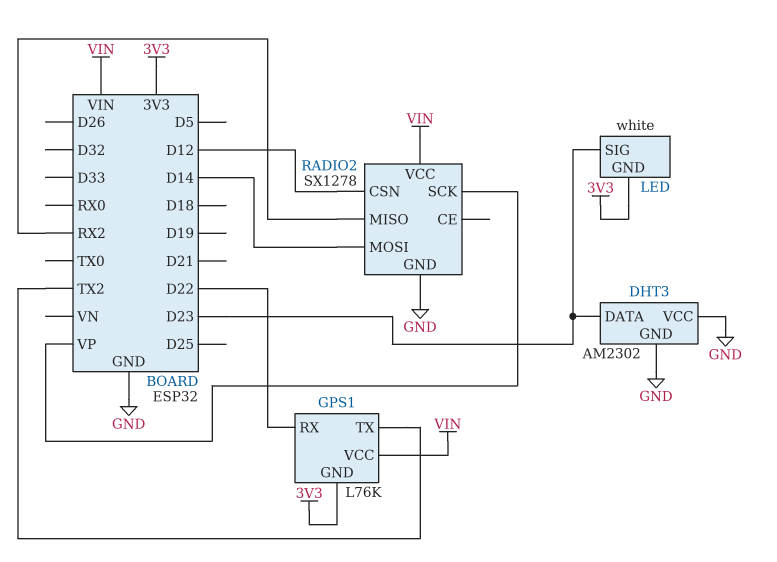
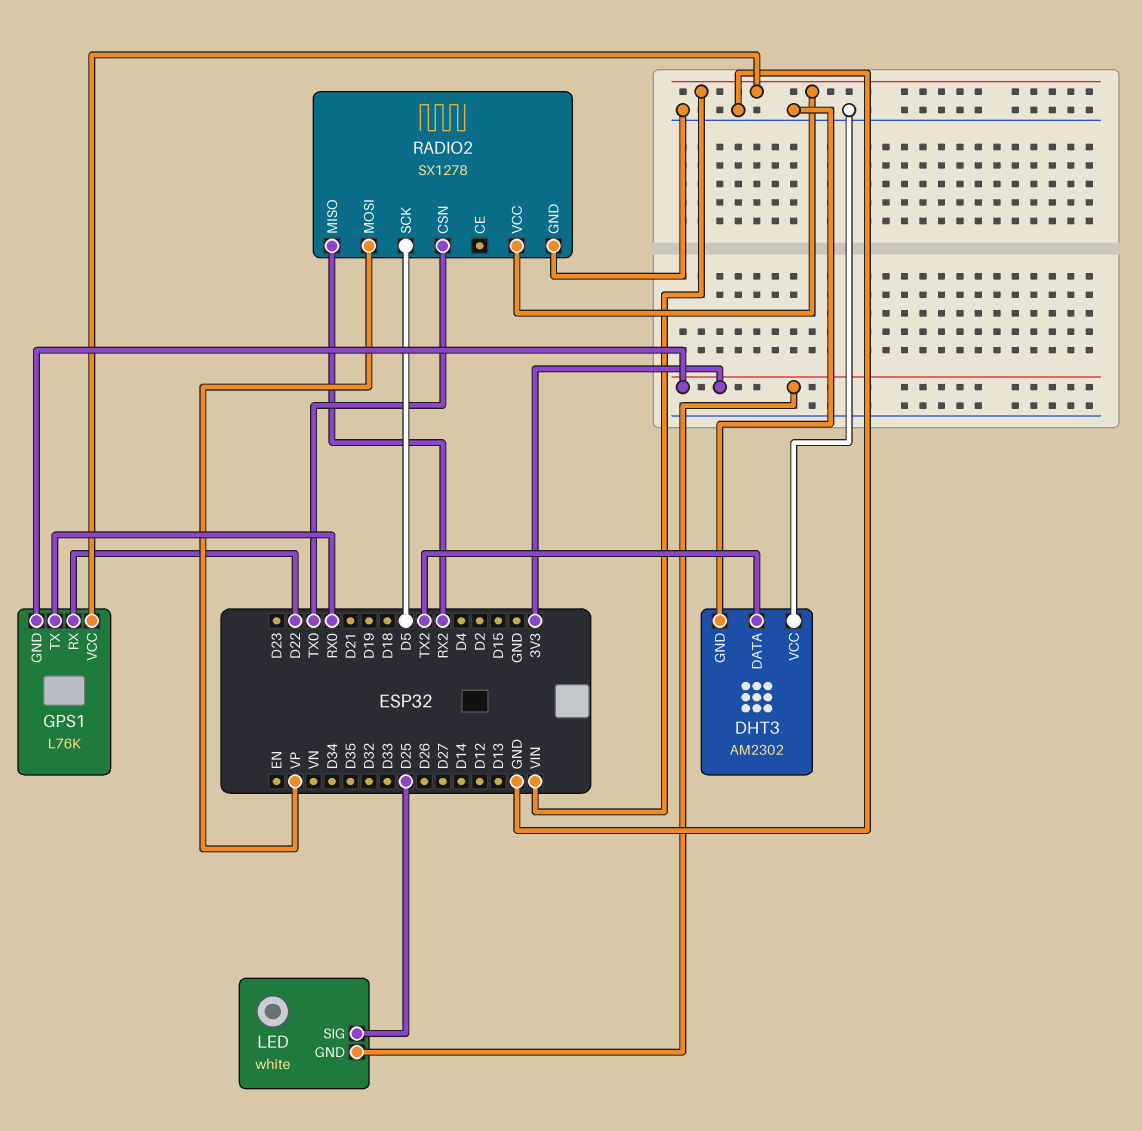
DHT3 pin DATA: D23 -> TX2
GPS1 pin TX: TX2 -> RX0
LED pin SIG: D23 -> D25
RADIO2 pin CSN: D12 -> TX0
RADIO2 pin MOSI: D14 -> VP
RADIO2 pin SCK: VP -> D5

